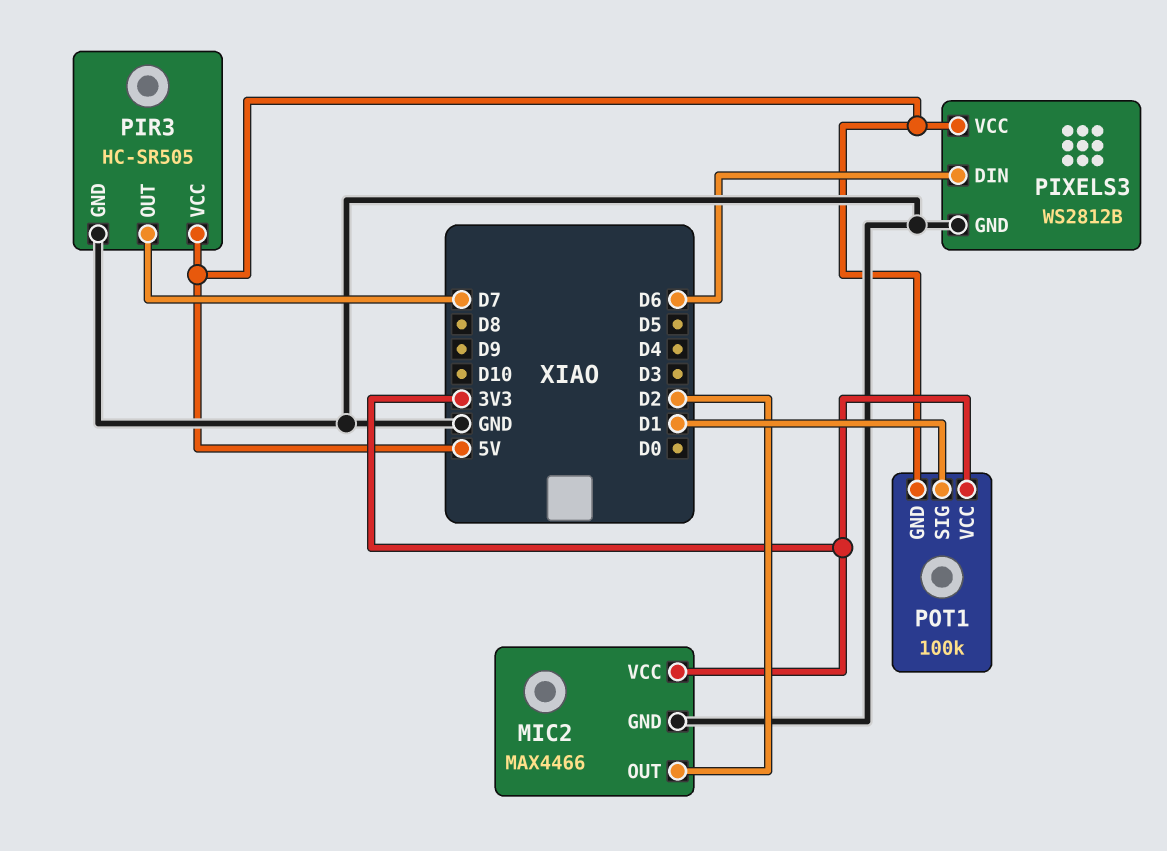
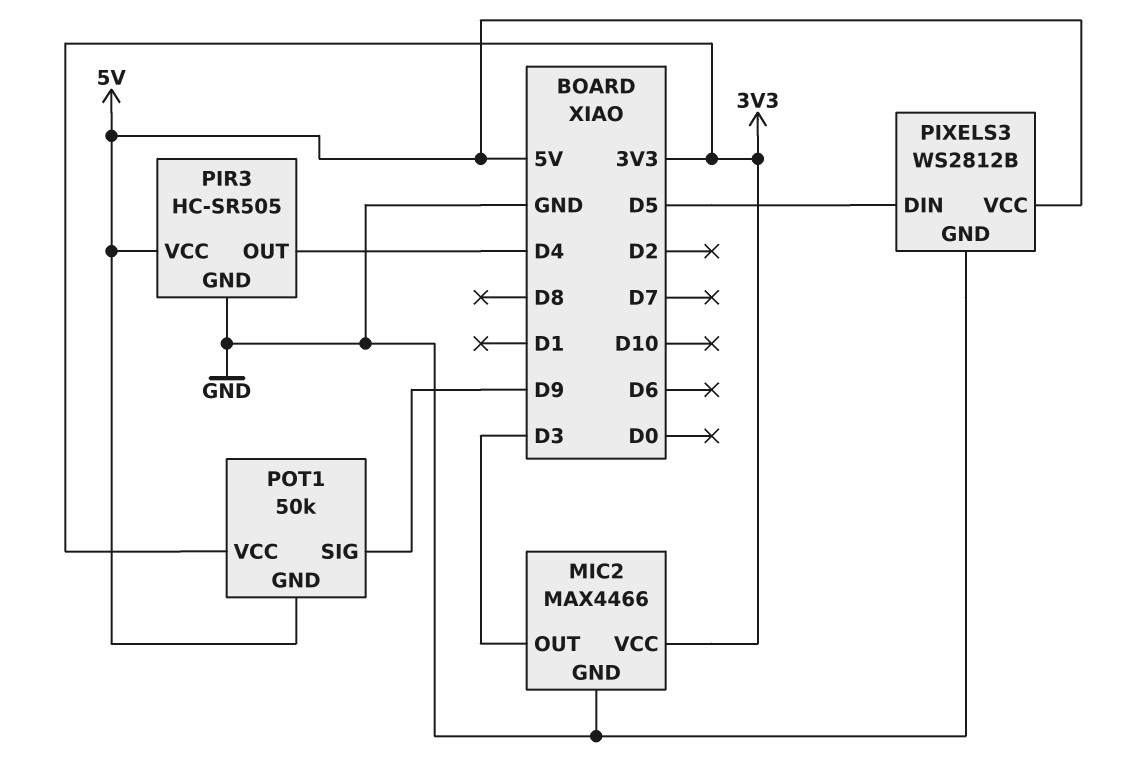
MIC2 pin OUT: D2 -> D3
PIR3 pin OUT: D7 -> D4
PIXELS3 pin DIN: D6 -> D5
POT1: 100k -> 50k
POT1 pin SIG: D1 -> D9

